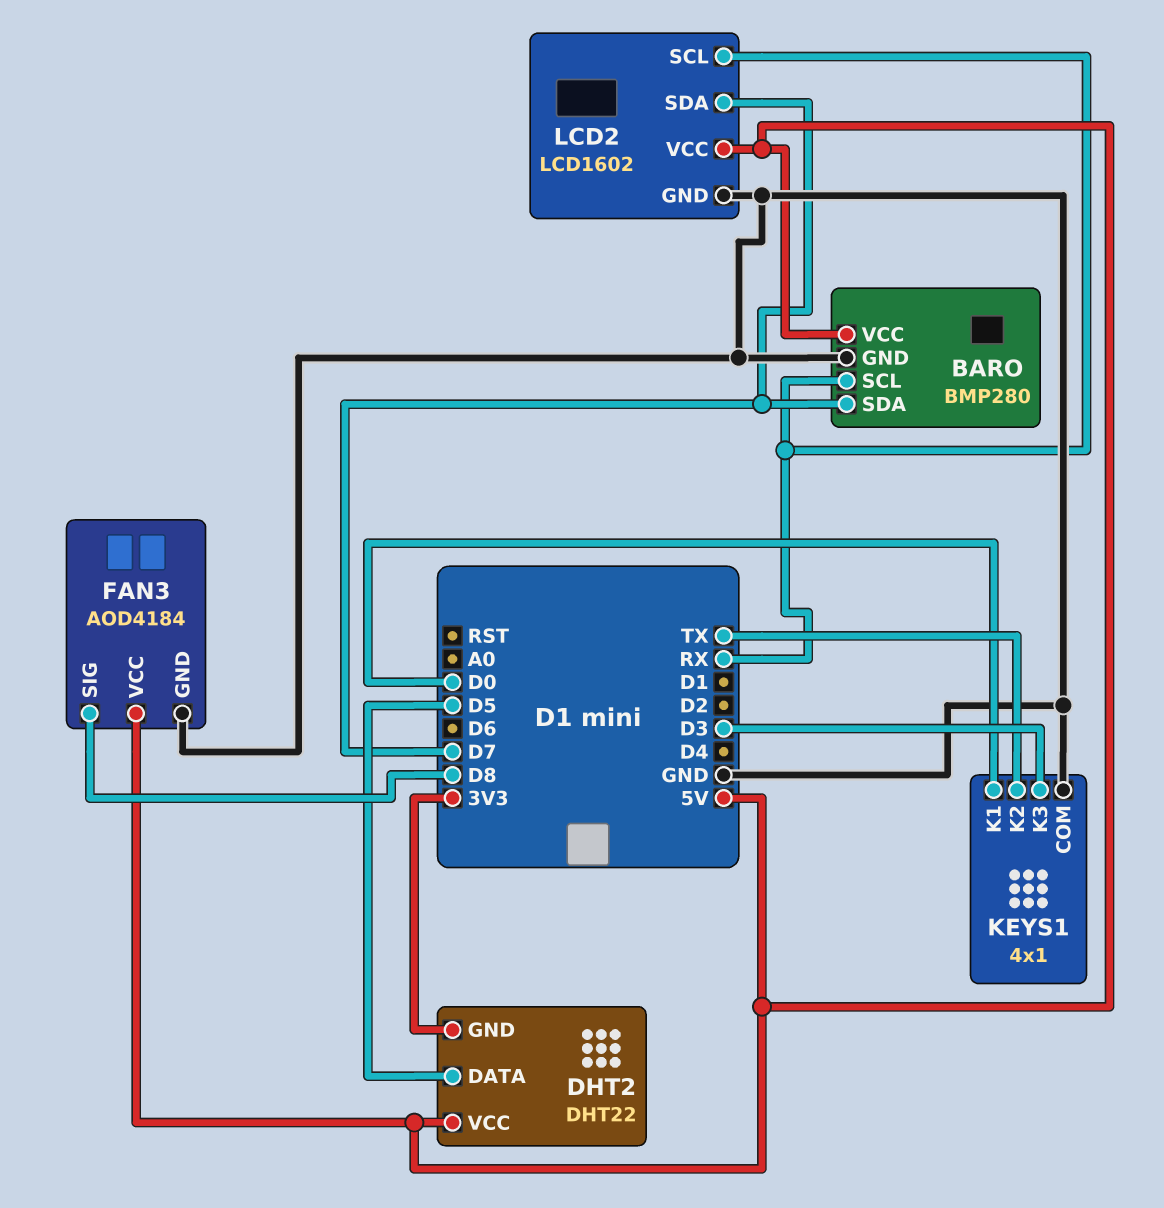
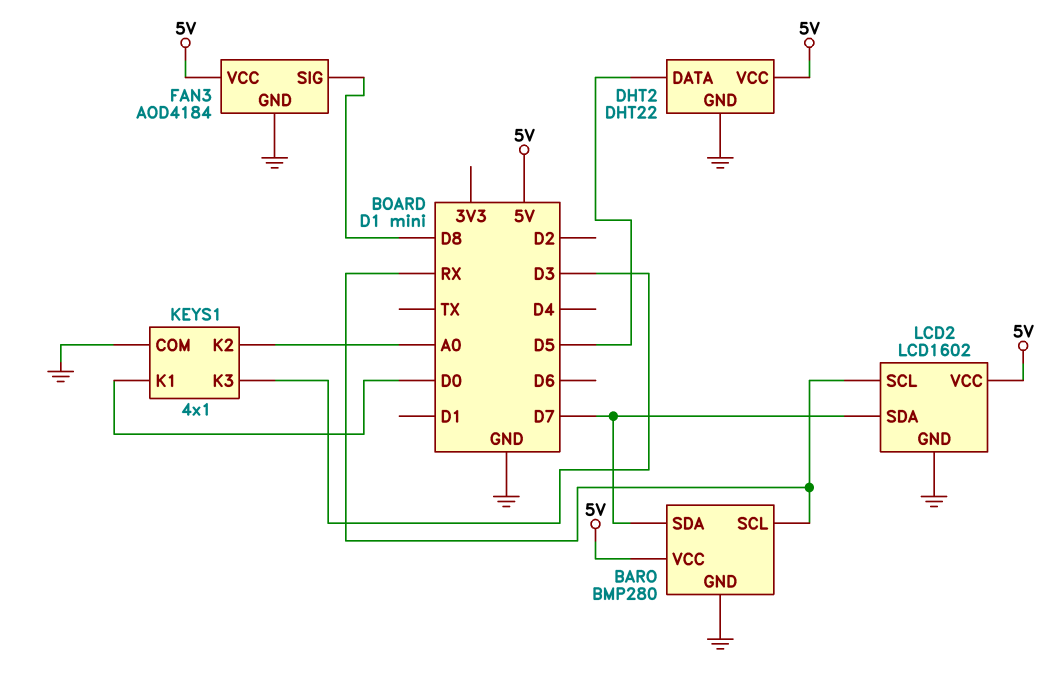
DHT2 pin GND: 3V3 -> GND
KEYS1 pin K2: TX -> A0

